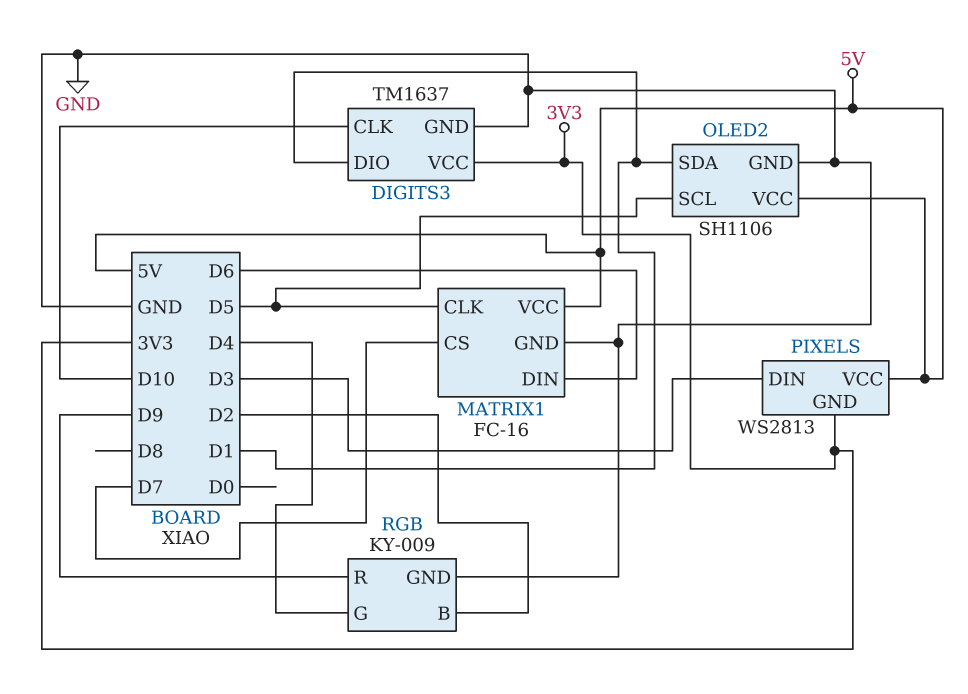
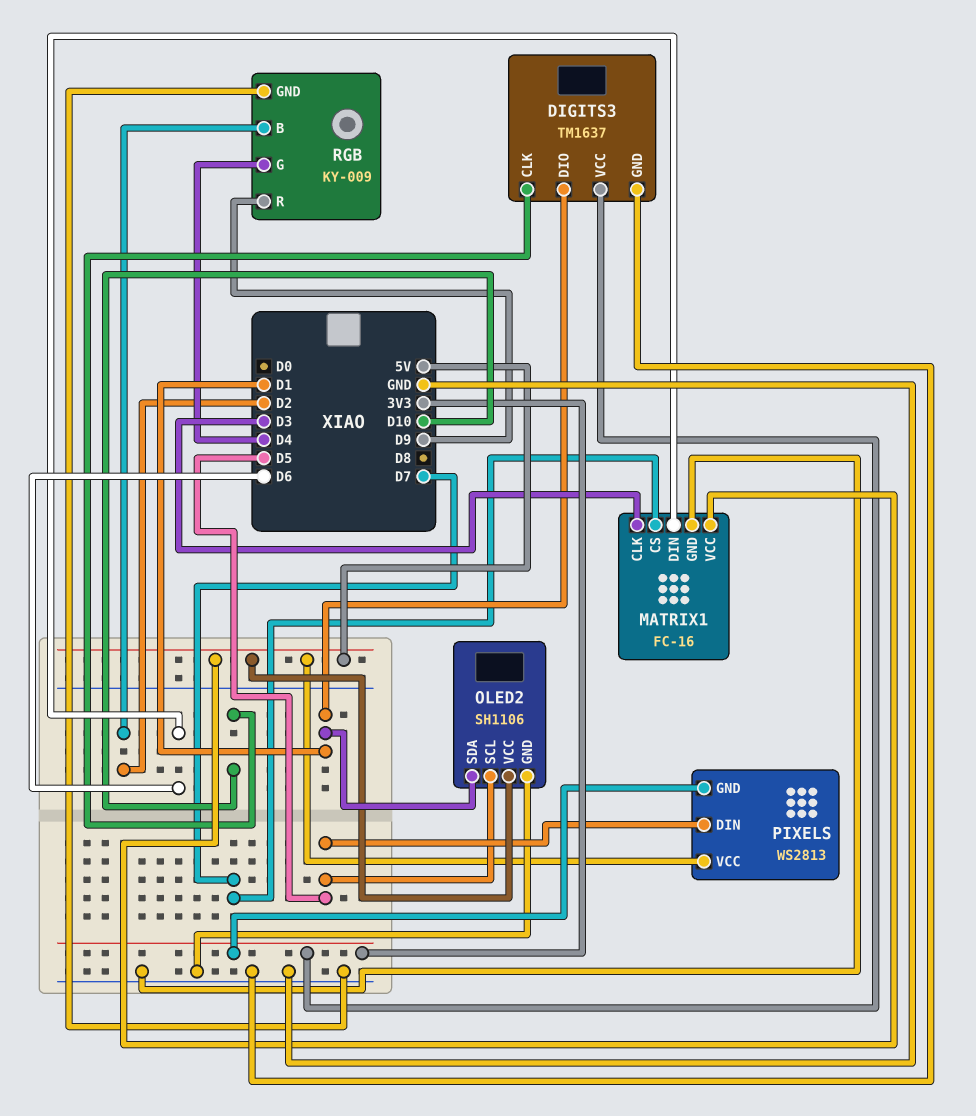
MATRIX1 pin CLK: D5 -> D3
PIXELS pin DIN: D3 -> D5

